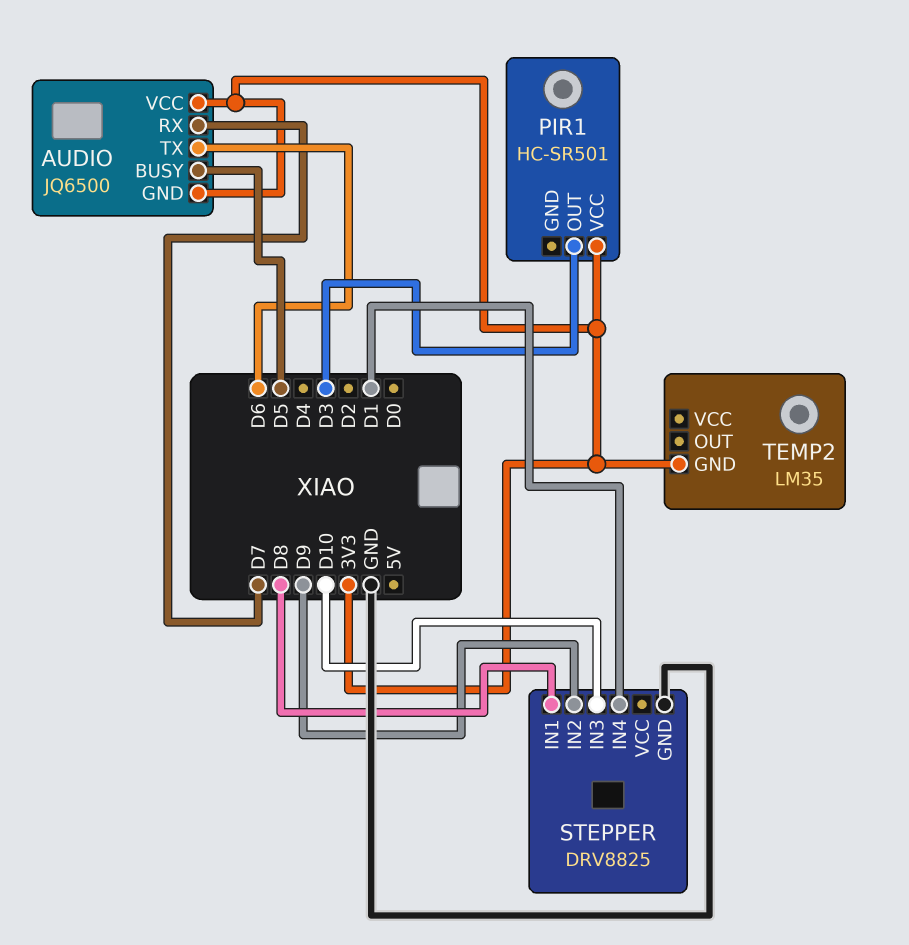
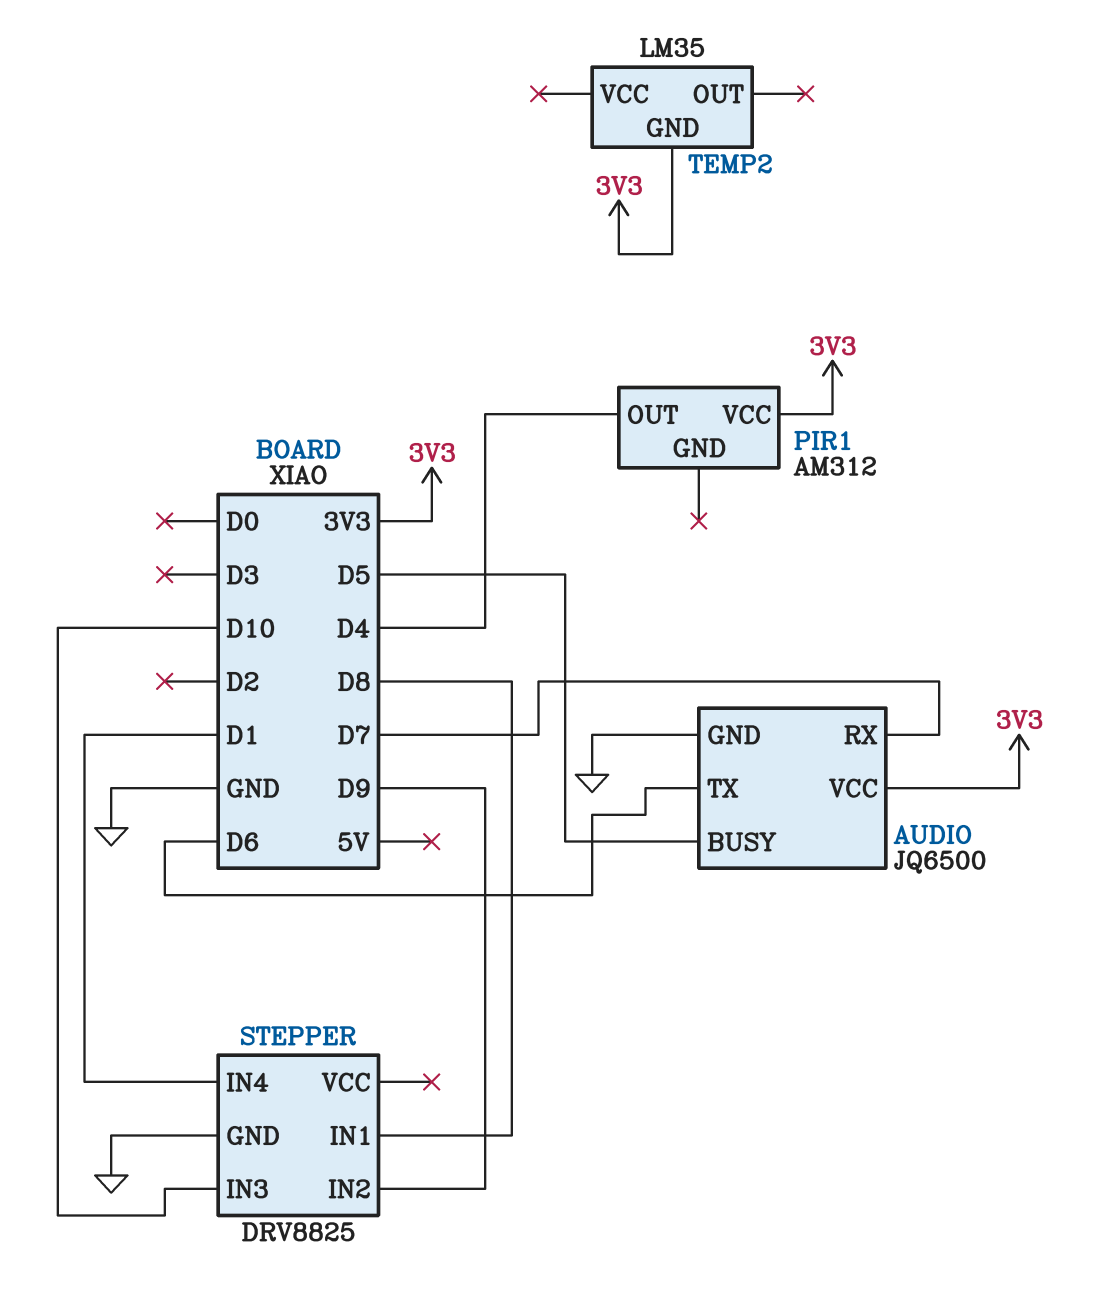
AUDIO pin GND: 3V3 -> GND
PIR1: HC-SR501 -> AM312
PIR1 pin OUT: D3 -> D4

